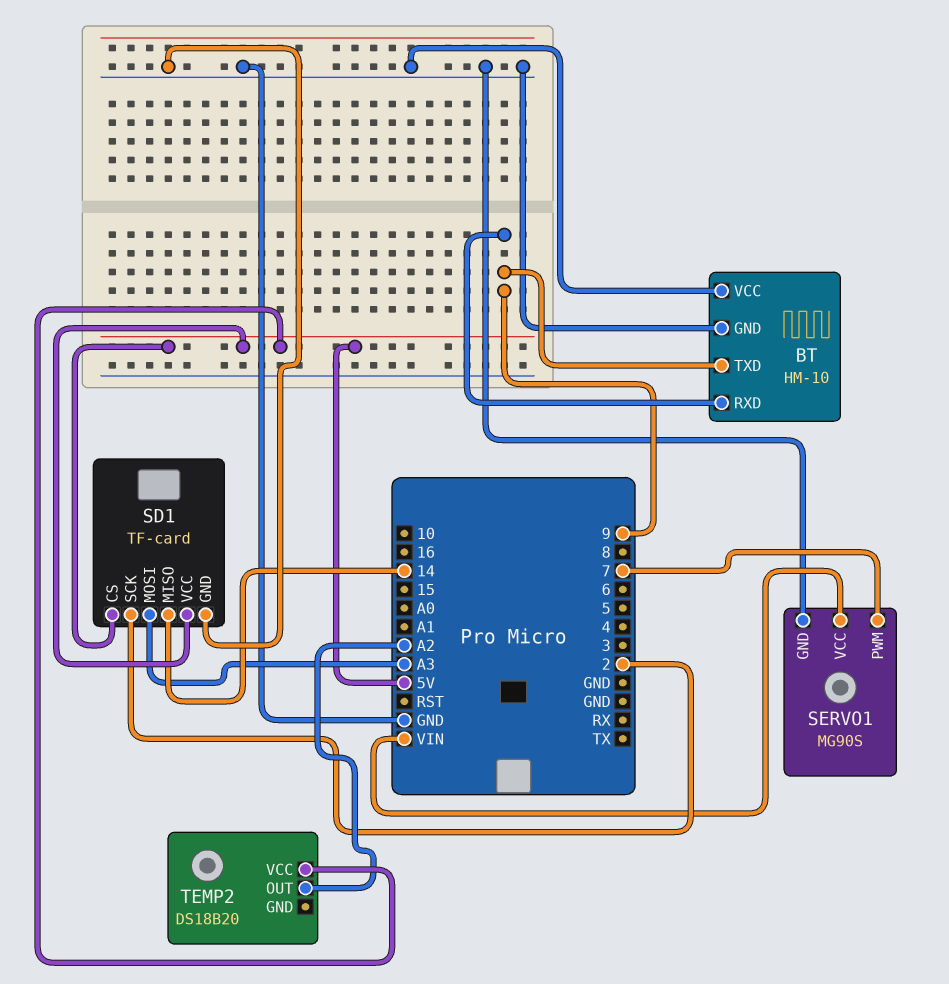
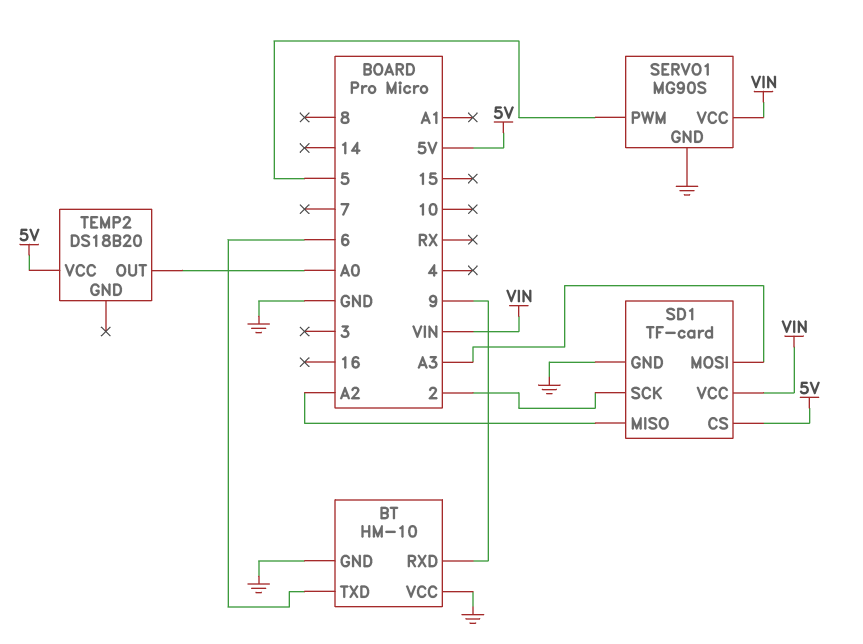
BT pin TXD: 9 -> 6
SD1 pin MISO: 14 -> A2
SD1 pin VCC: 5V -> VIN
SERVO1 pin PWM: 7 -> 5
TEMP2 pin OUT: A2 -> A0

